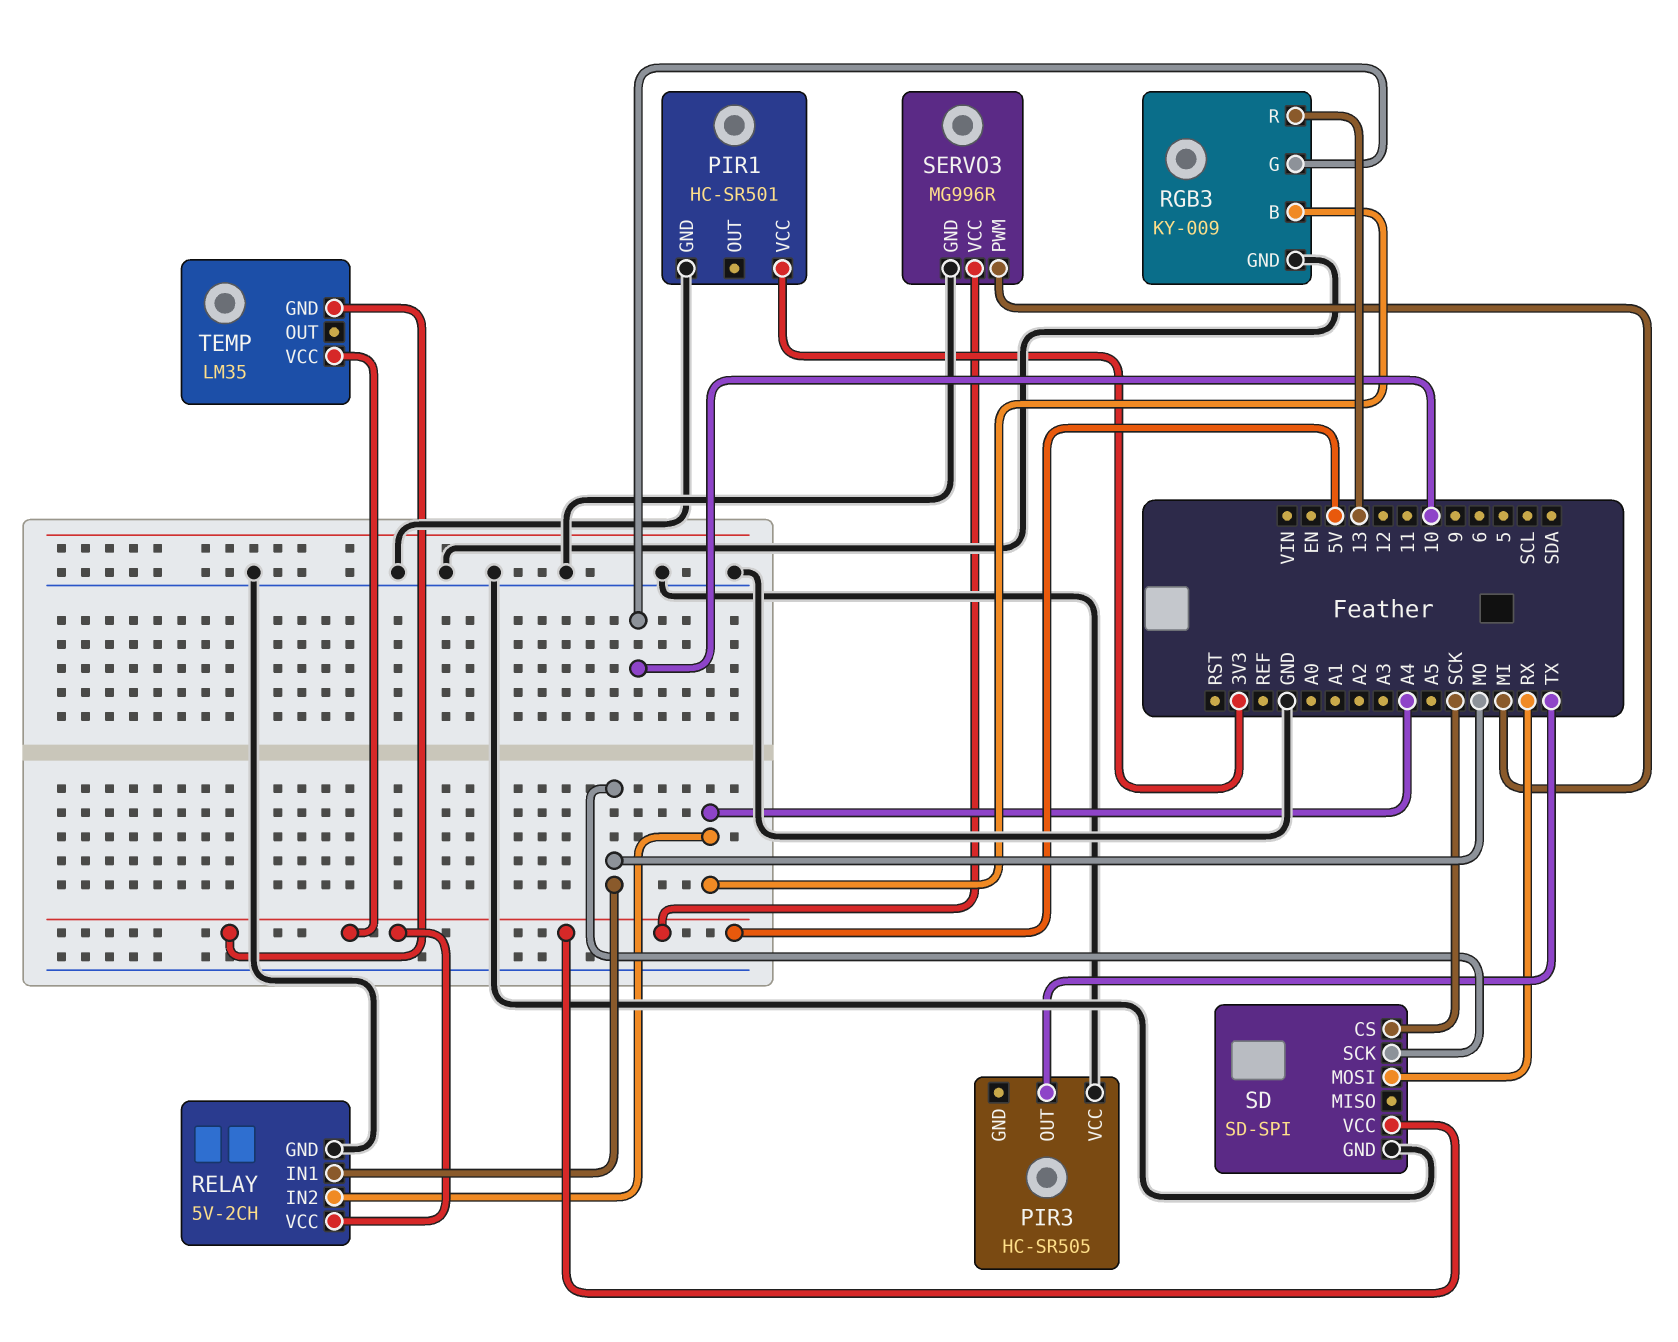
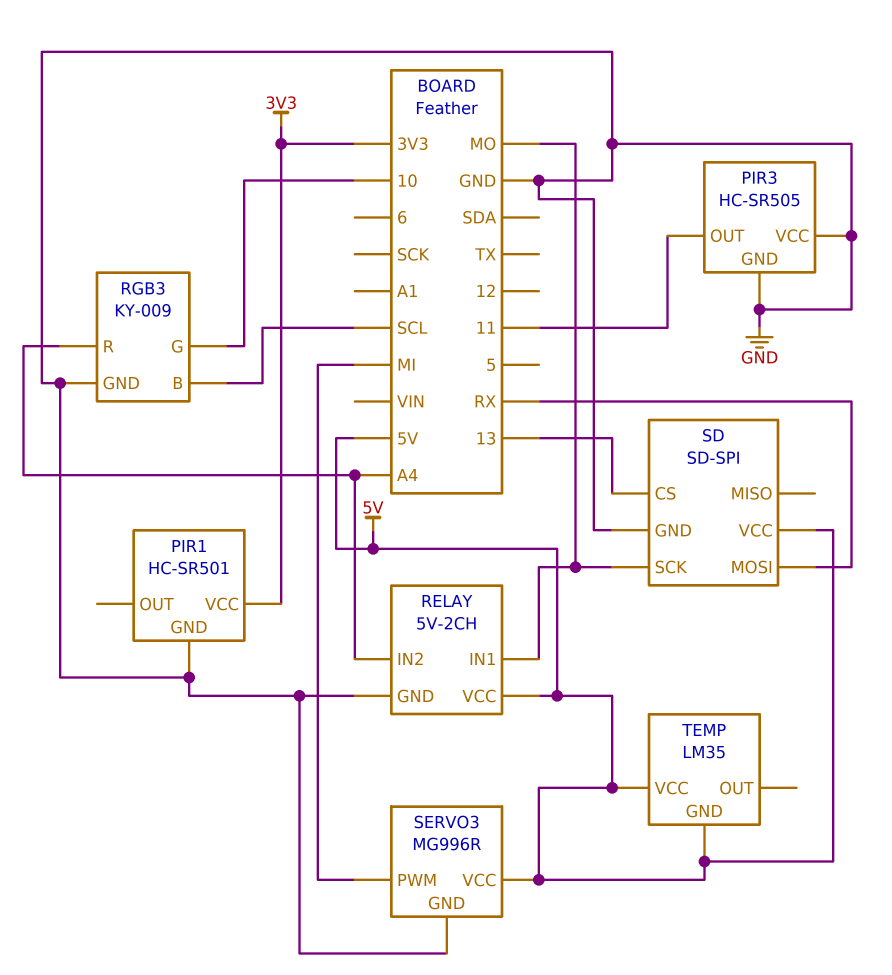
PIR3 pin GND: none -> GND
PIR3 pin OUT: TX -> 11
RGB3 pin B: A4 -> SCL
RGB3 pin R: 13 -> A4
SD pin CS: SCK -> 13

